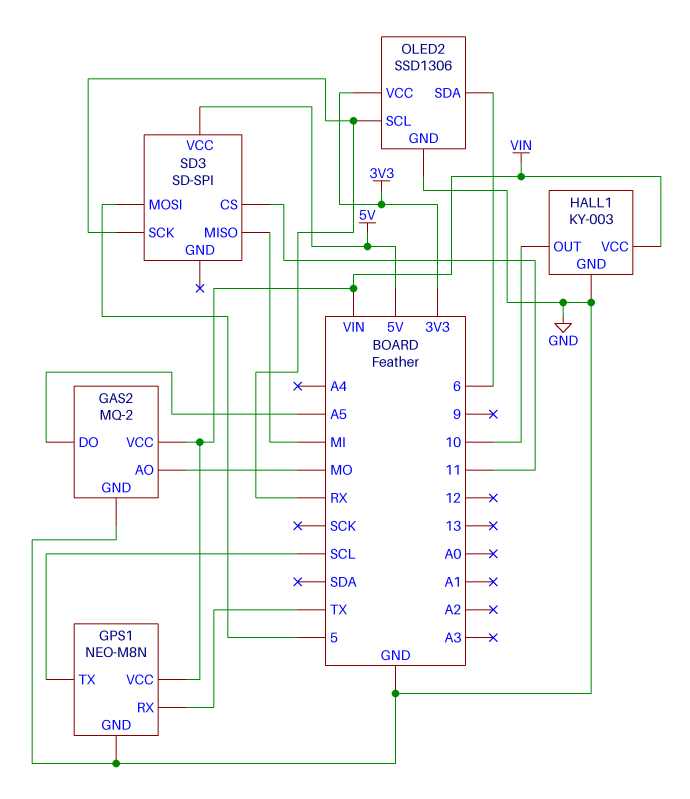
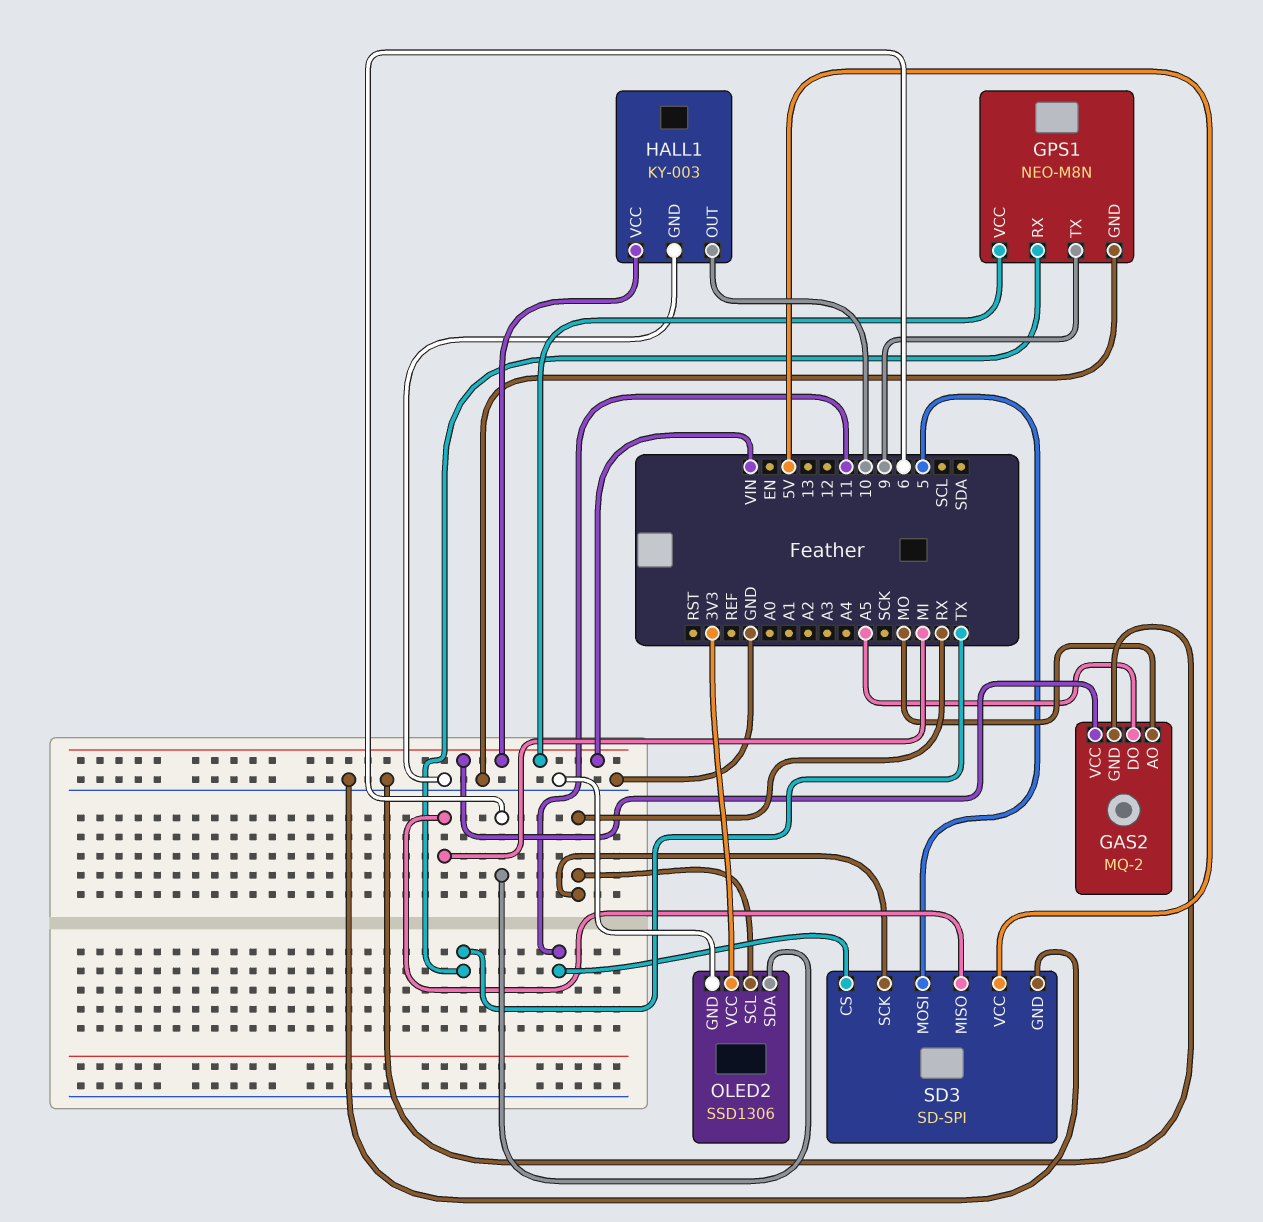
GPS1 pin TX: SCL -> 9
SD3 pin GND: none -> GND

